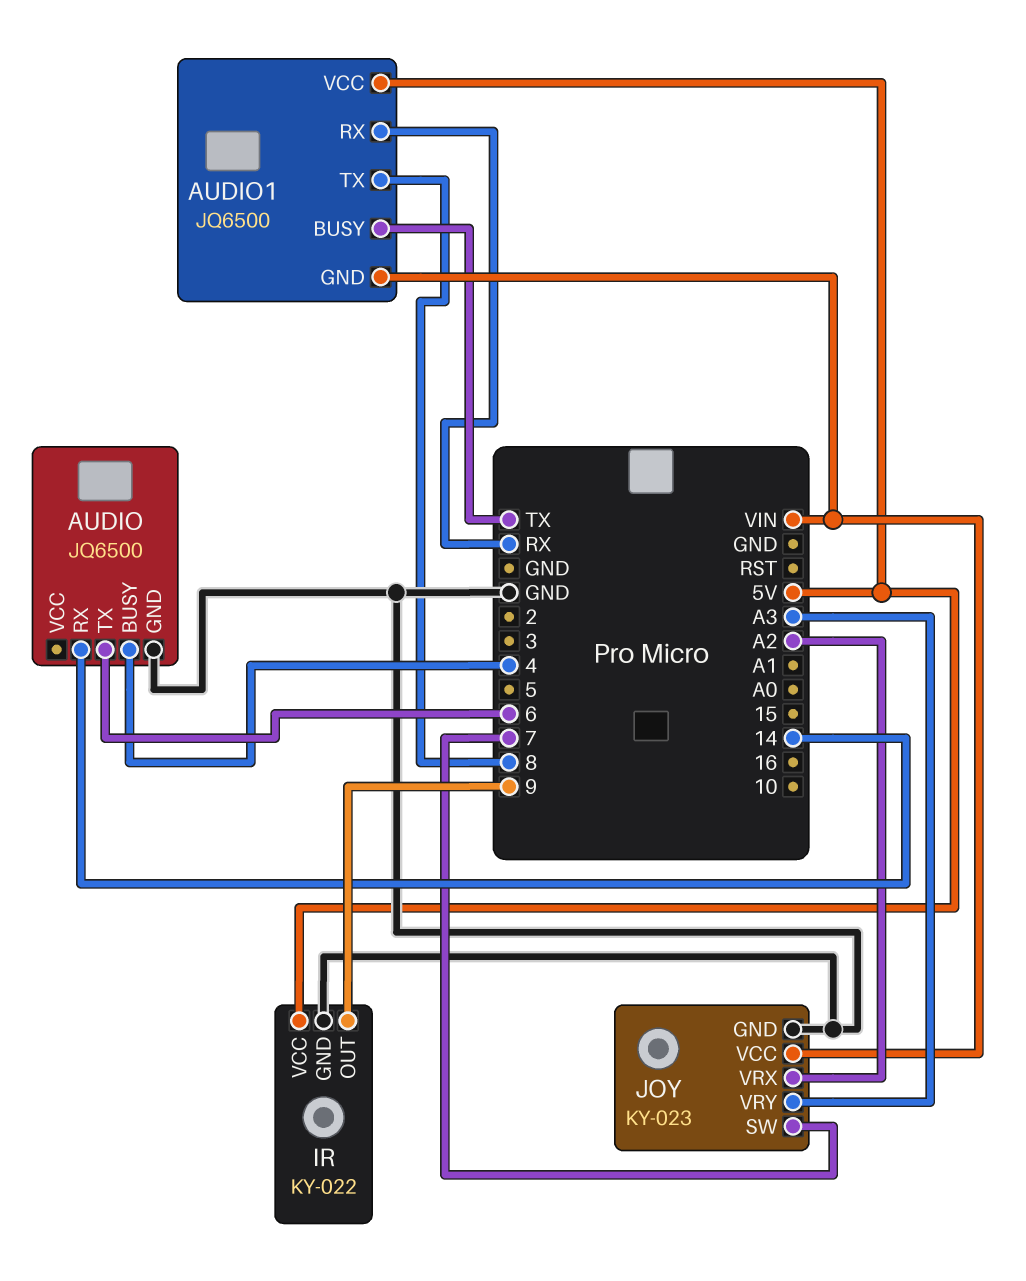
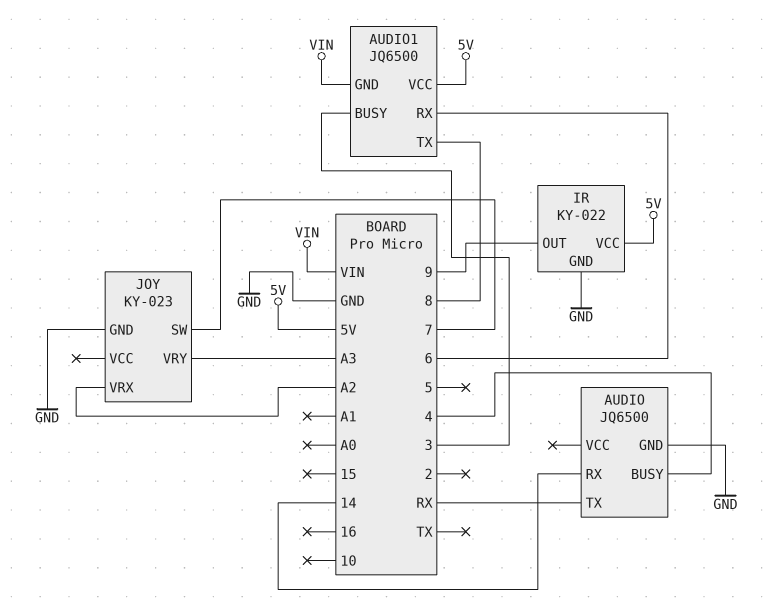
AUDIO pin TX: 6 -> RX
AUDIO1 pin BUSY: TX -> 3
AUDIO1 pin RX: RX -> 6
JOY pin VCC: VIN -> none

